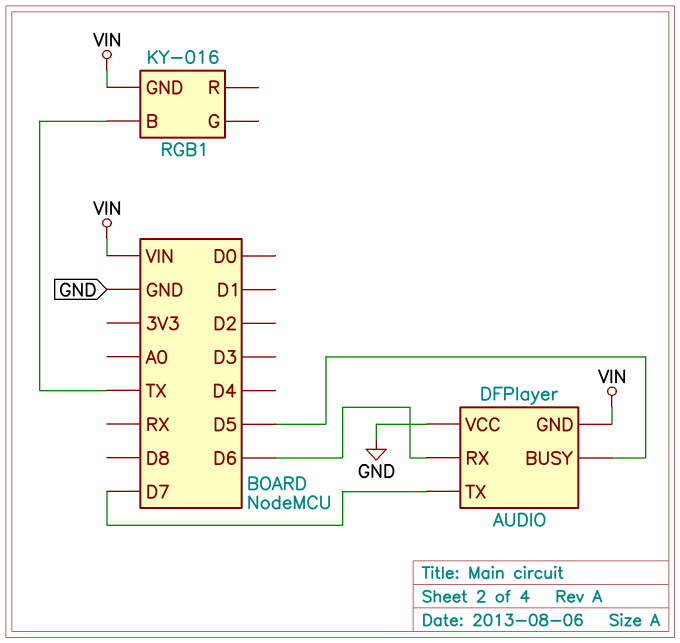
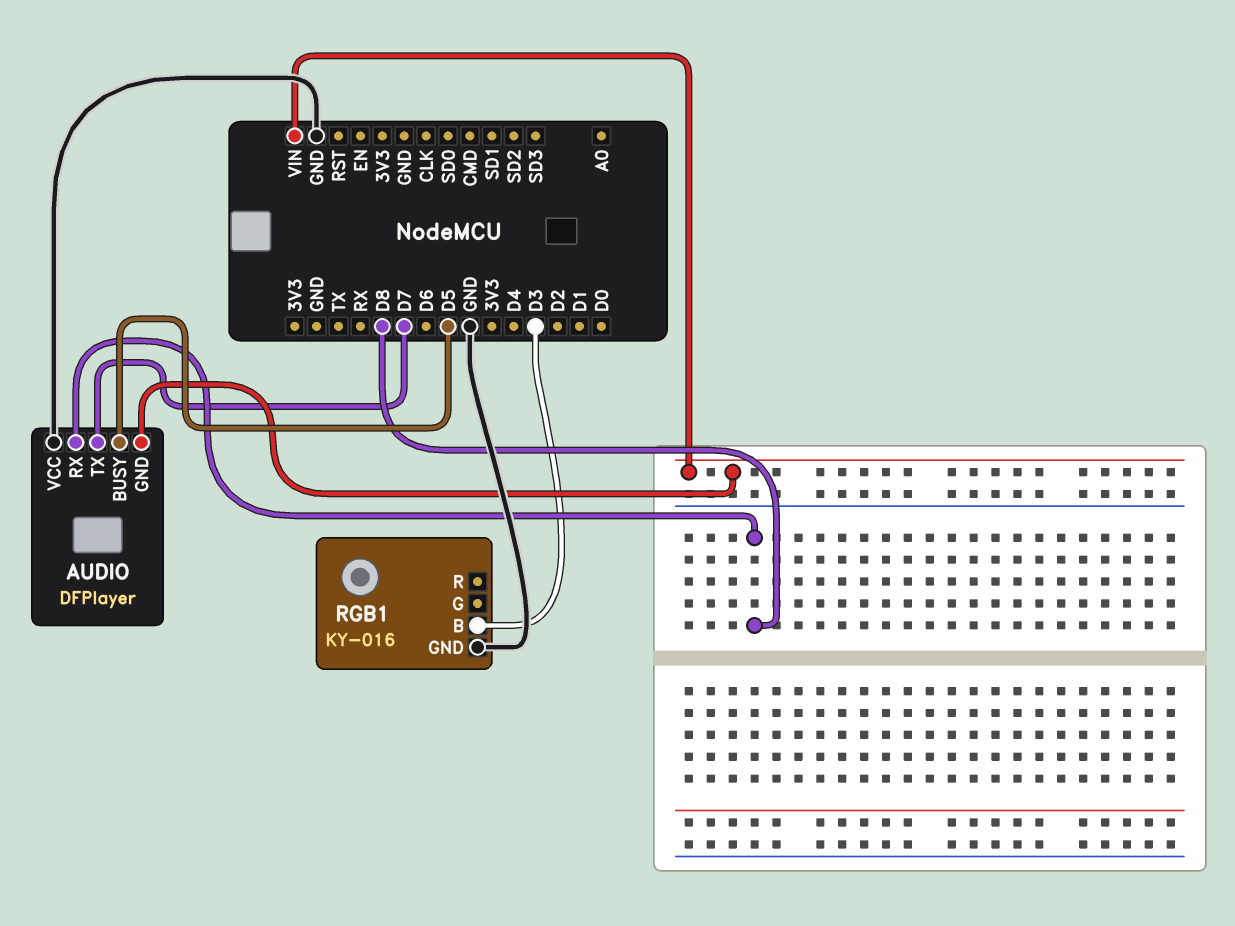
AUDIO pin RX: D6 -> D8
RGB1 pin B: TX -> D3
RGB1 pin GND: VIN -> GND

